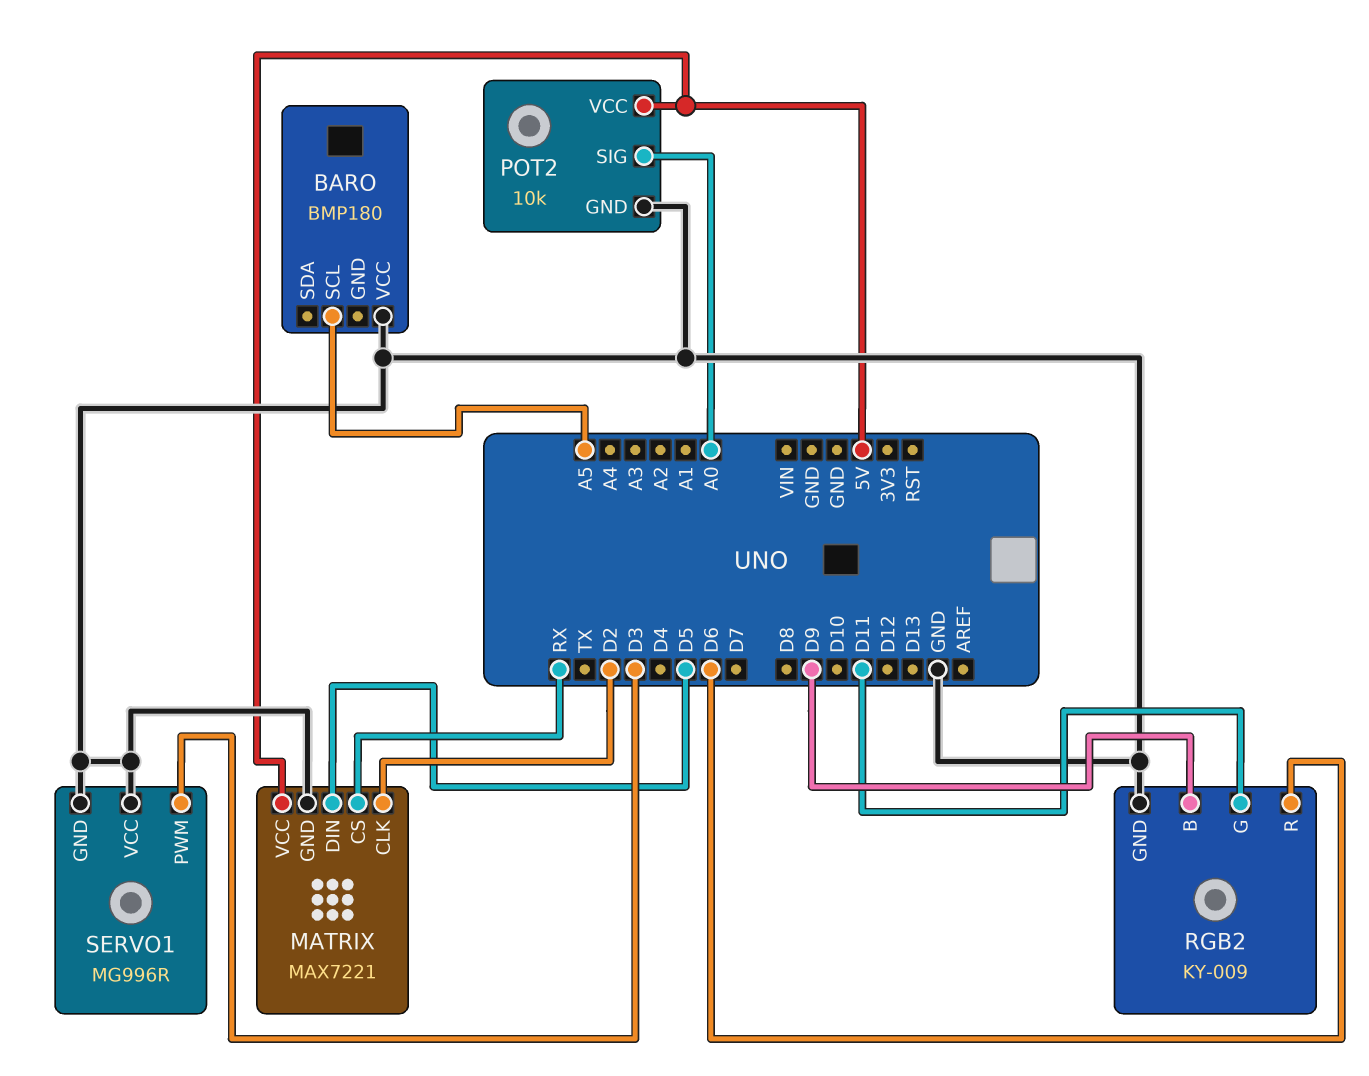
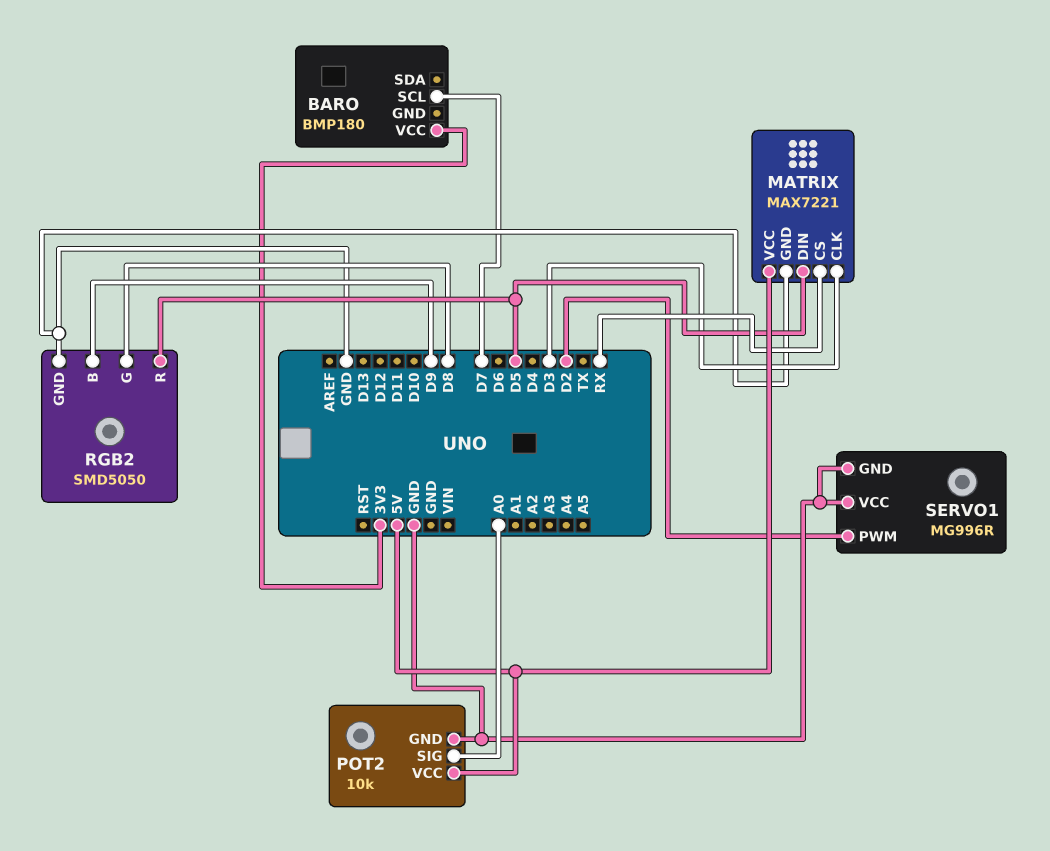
BARO pin SCL: A5 -> D7
BARO pin VCC: GND -> 3V3
MATRIX pin CLK: D2 -> D3
RGB2: KY-009 -> SMD5050
RGB2 pin G: D11 -> D8
RGB2 pin R: D6 -> D5
SERVO1 pin PWM: D3 -> D2

